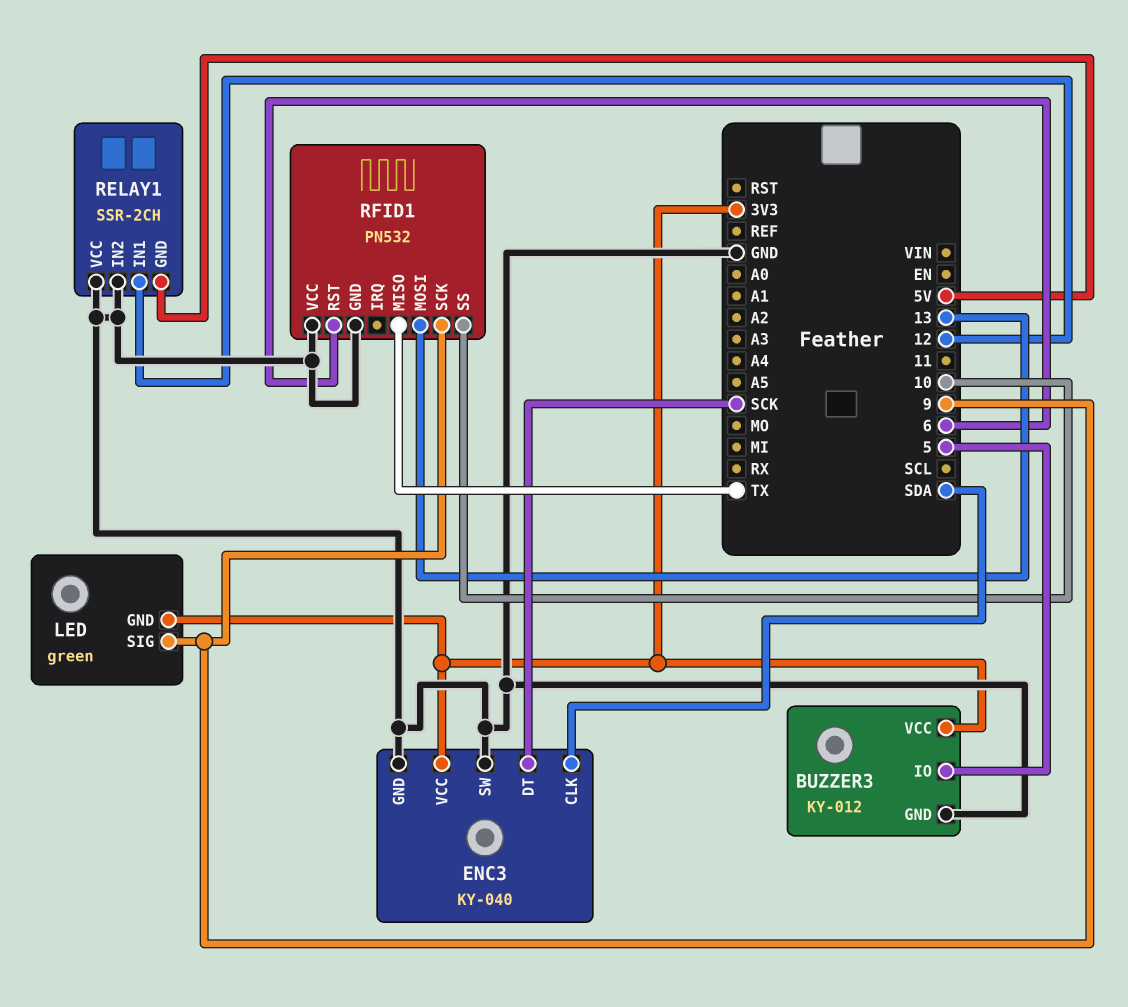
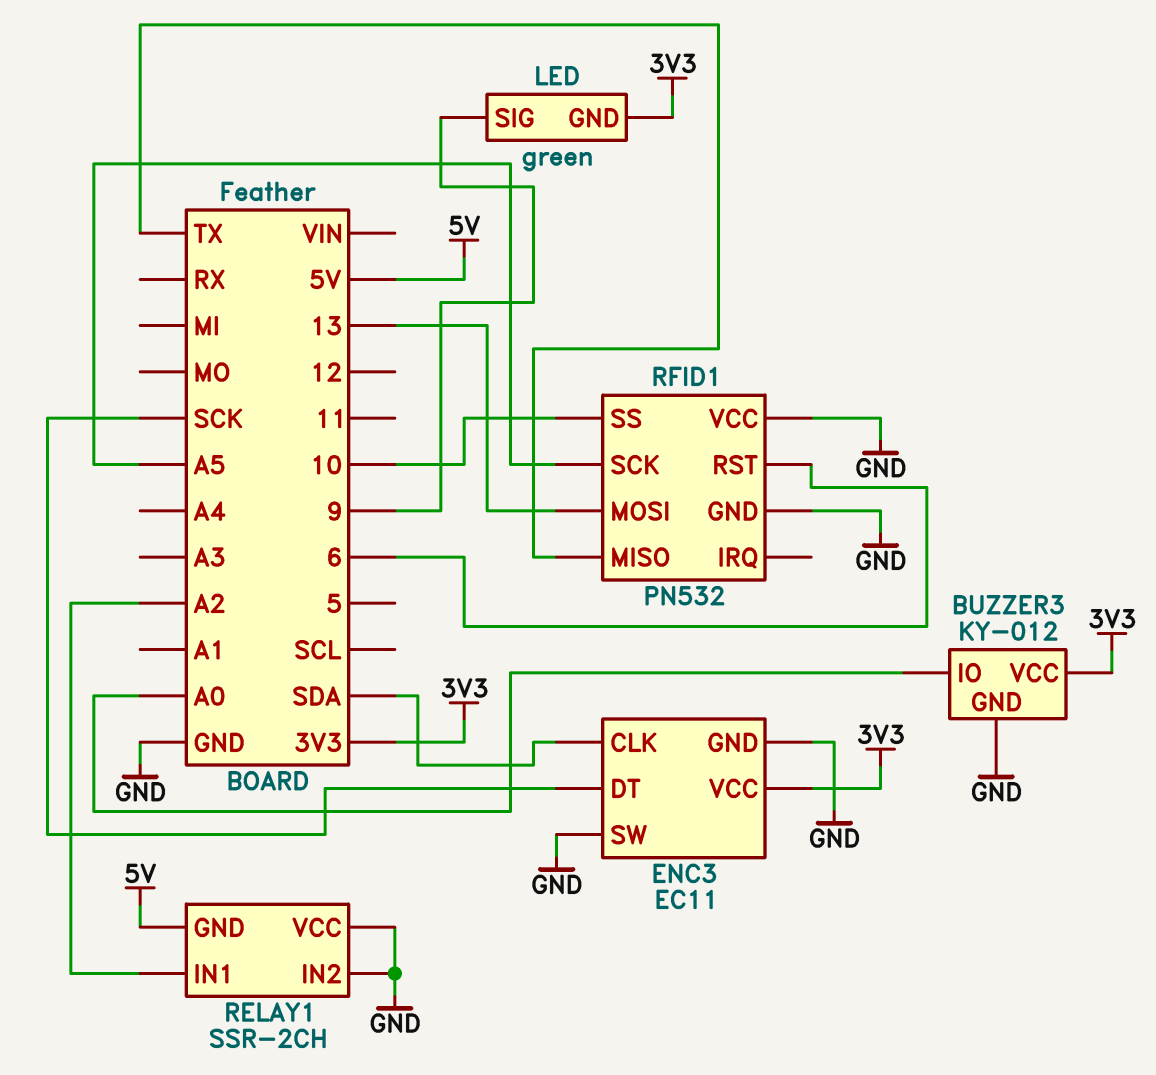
BUZZER3 pin IO: 5 -> A0
ENC3: KY-040 -> EC11
RELAY1 pin IN1: 12 -> A2
RFID1 pin SCK: 9 -> A5

